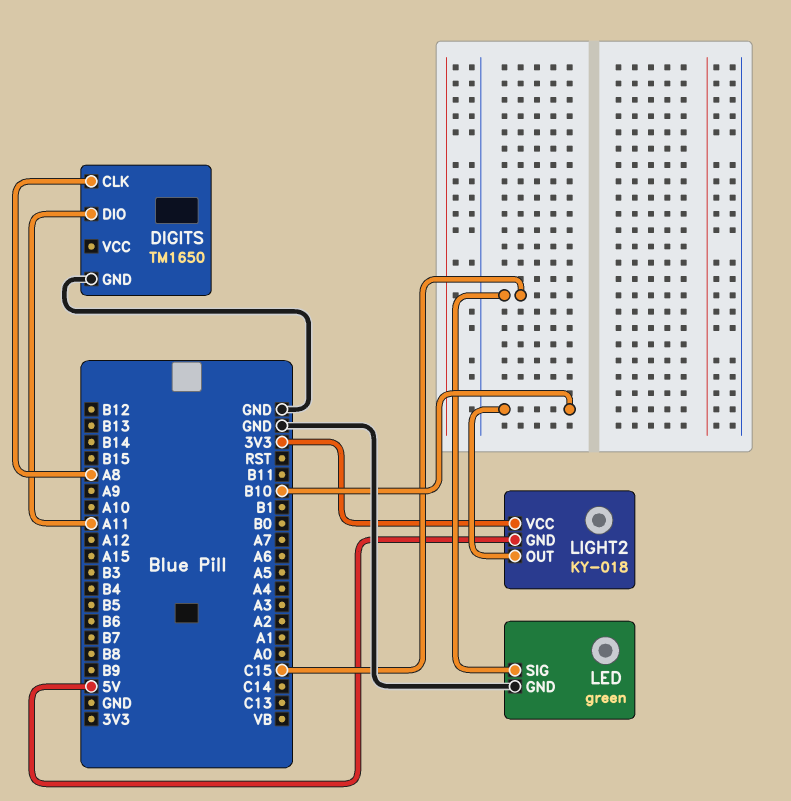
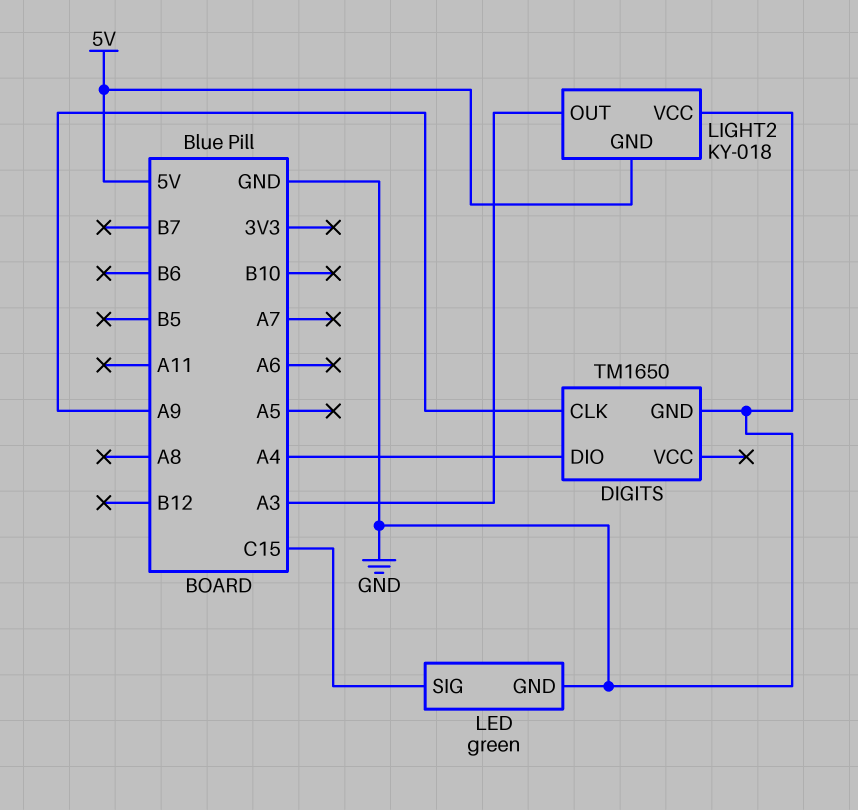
DIGITS pin CLK: A8 -> A9
DIGITS pin DIO: A11 -> A4
LIGHT2 pin OUT: B10 -> A3
LIGHT2 pin VCC: 3V3 -> GND

